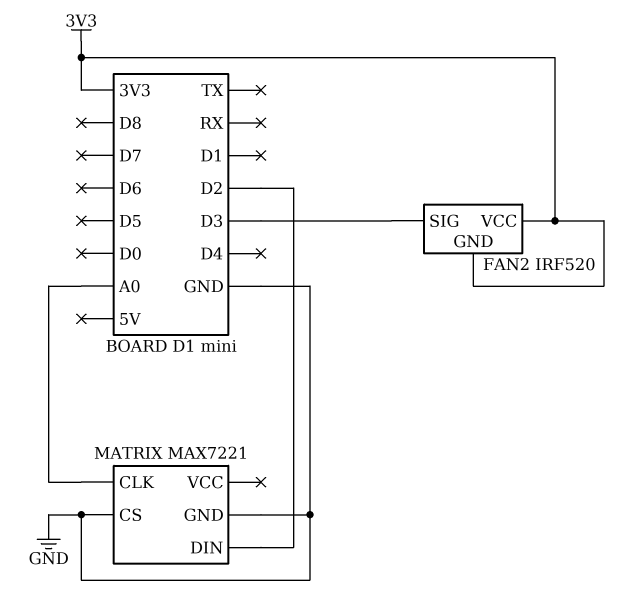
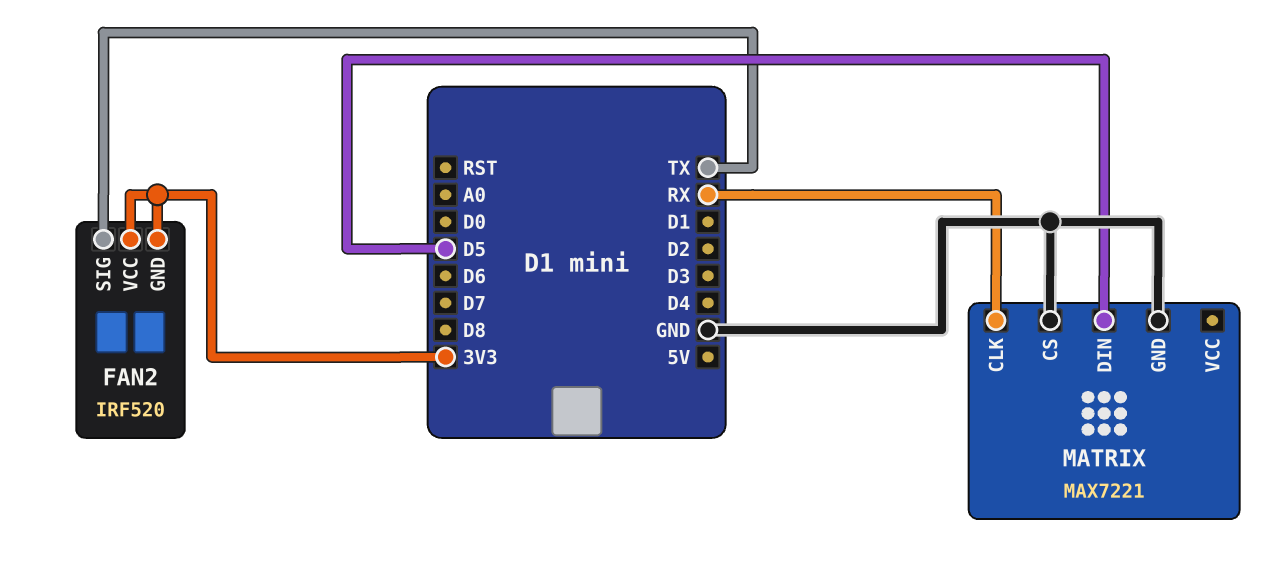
FAN2 pin SIG: D3 -> TX
MATRIX pin CLK: A0 -> RX
MATRIX pin DIN: D2 -> D5

